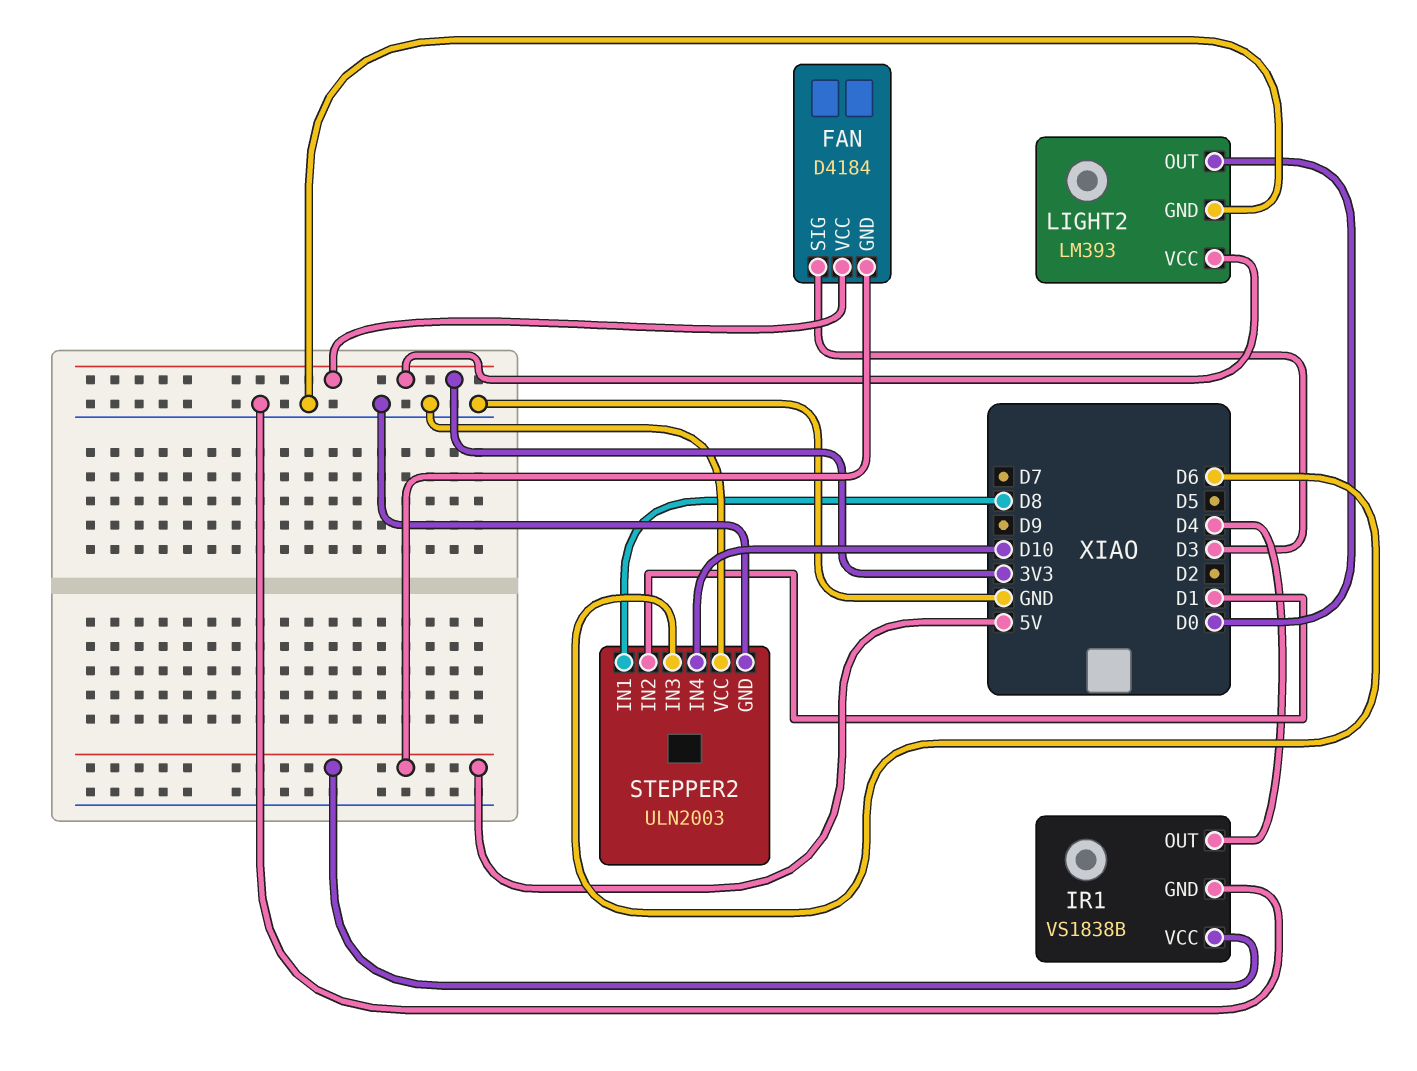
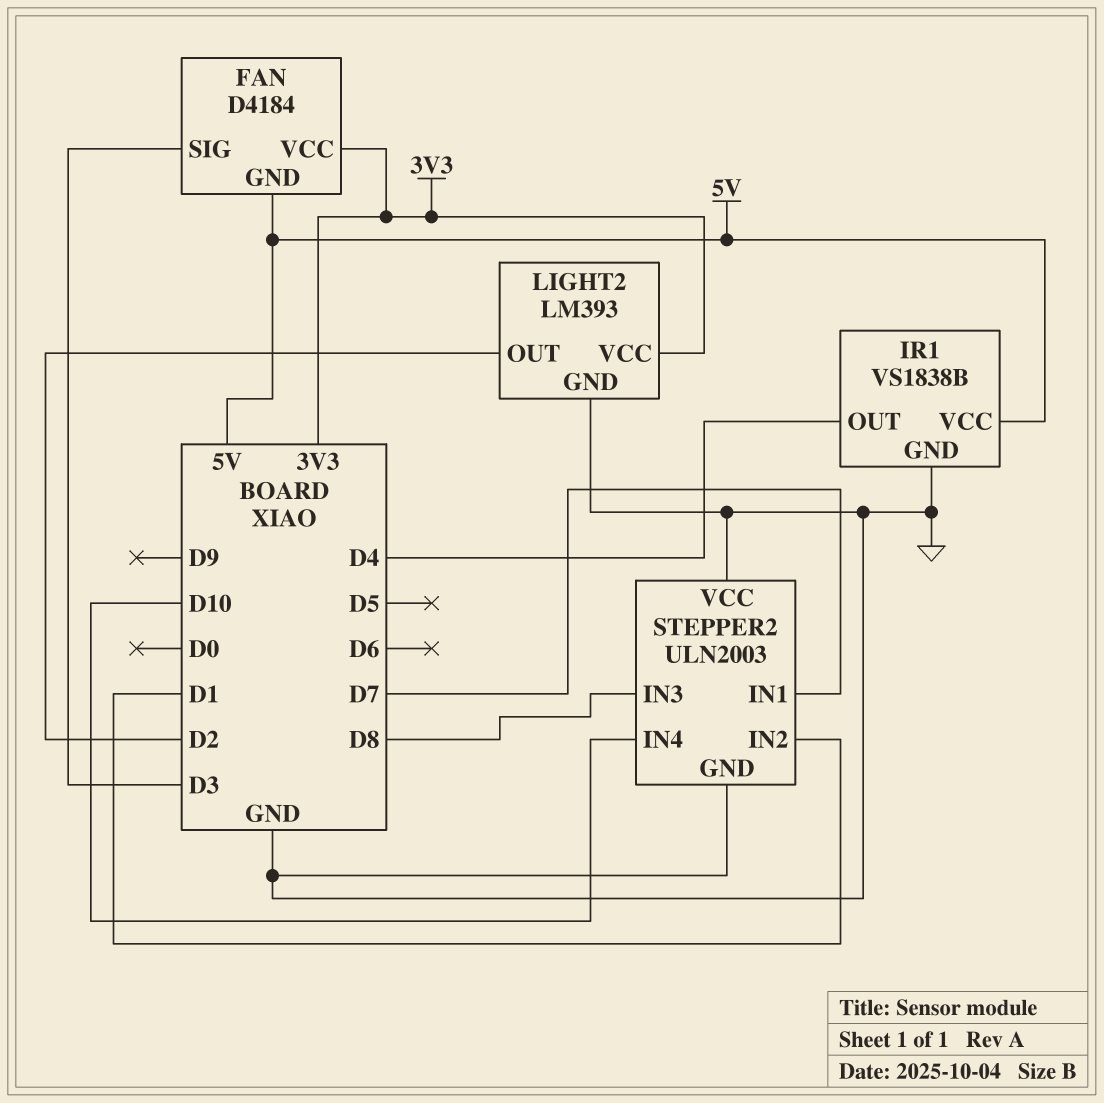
LIGHT2 pin OUT: D0 -> D2
STEPPER2 pin IN1: D8 -> D7
STEPPER2 pin IN3: D6 -> D8

